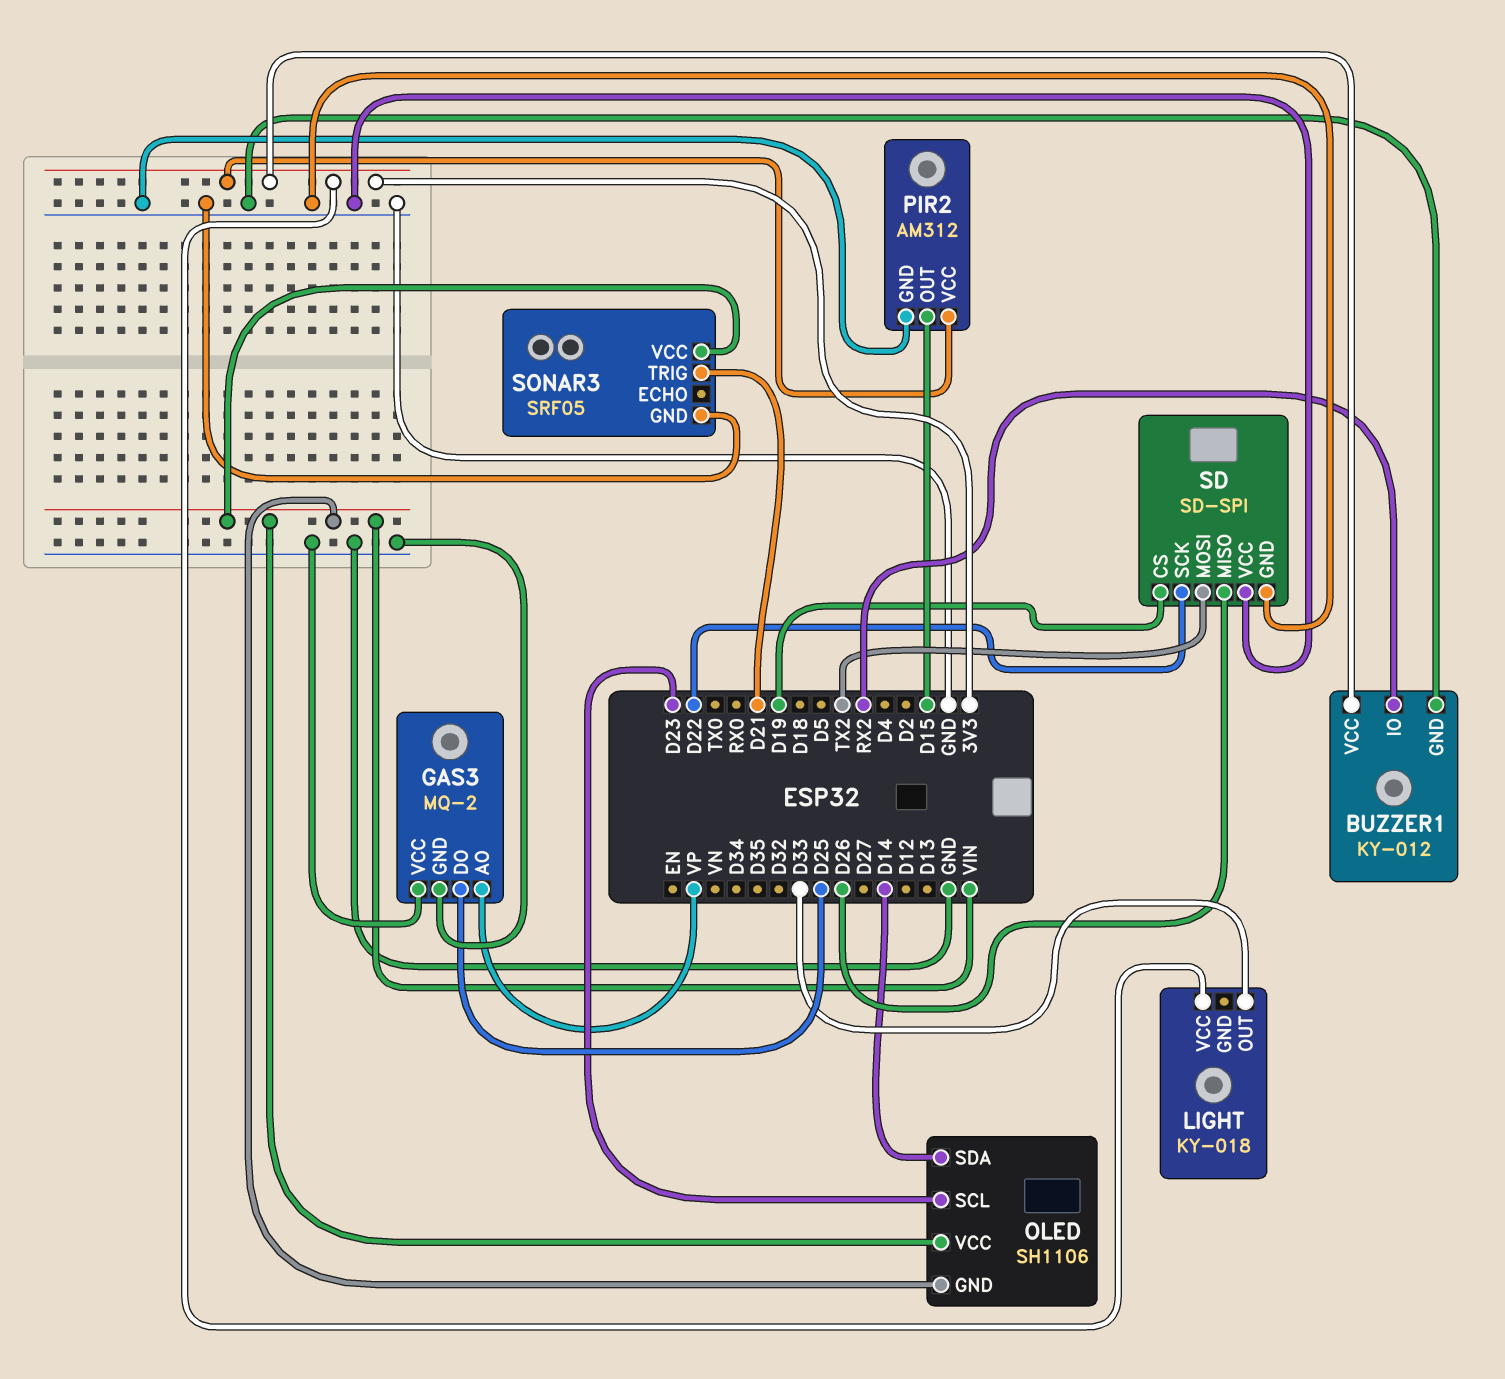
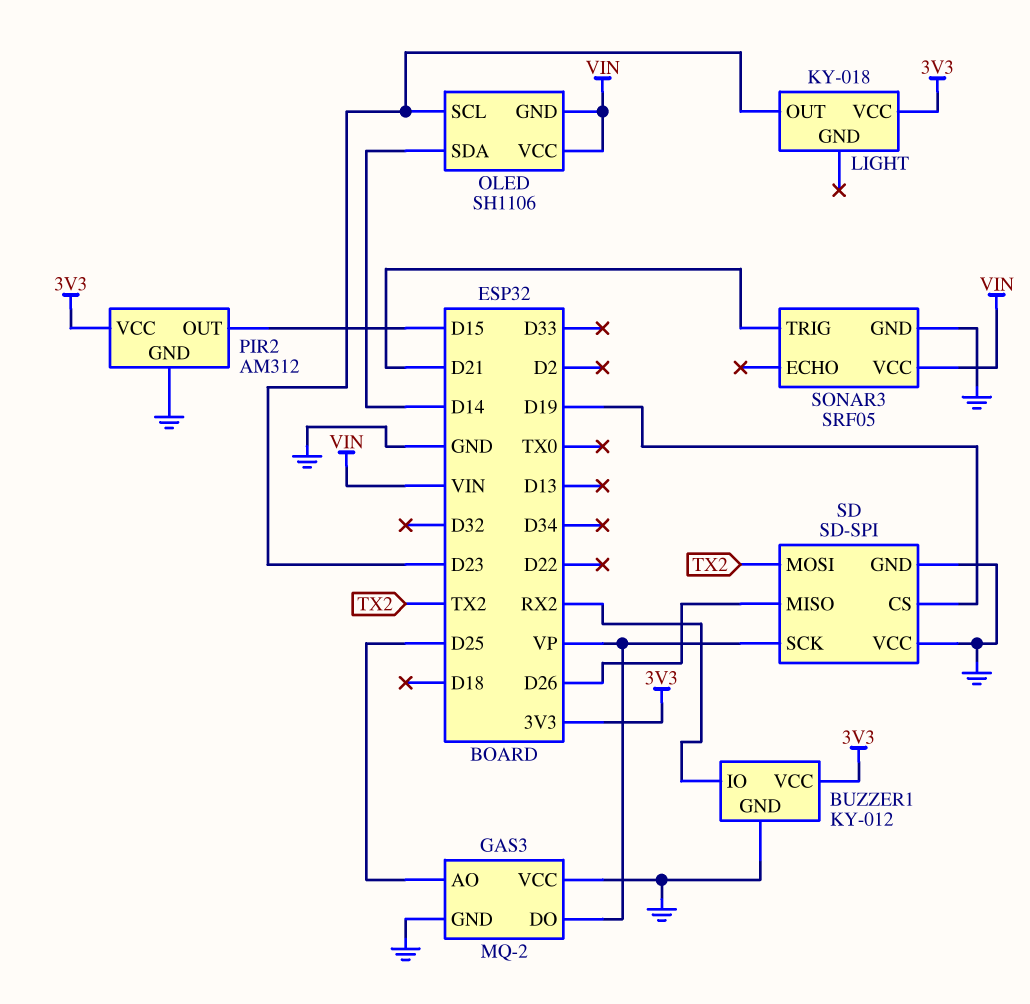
GAS3 pin AO: VP -> D25
GAS3 pin DO: D25 -> VP
LIGHT pin OUT: D33 -> D23
SD pin SCK: D22 -> VP

